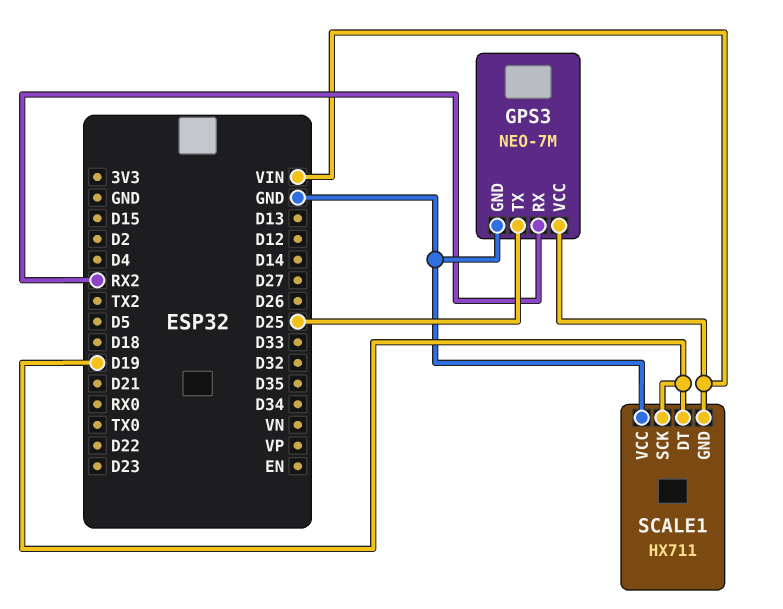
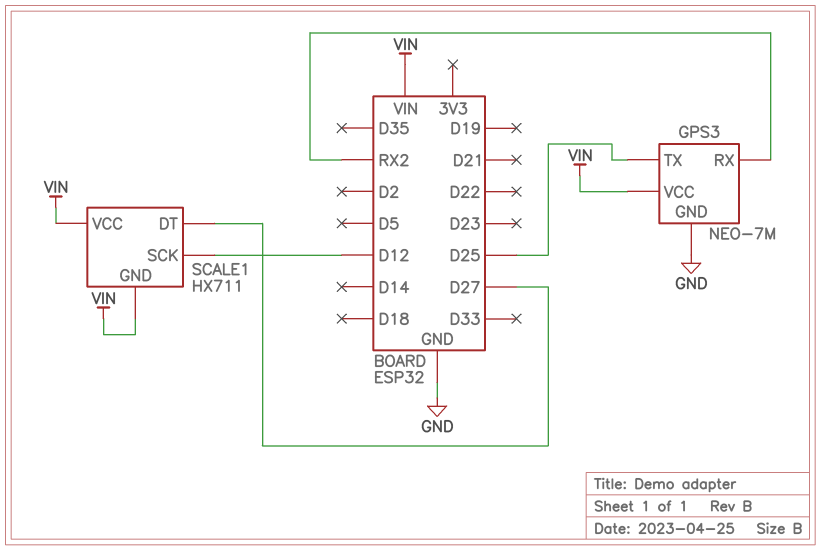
SCALE1 pin DT: D19 -> D27
SCALE1 pin SCK: D19 -> D12
SCALE1 pin VCC: GND -> VIN

